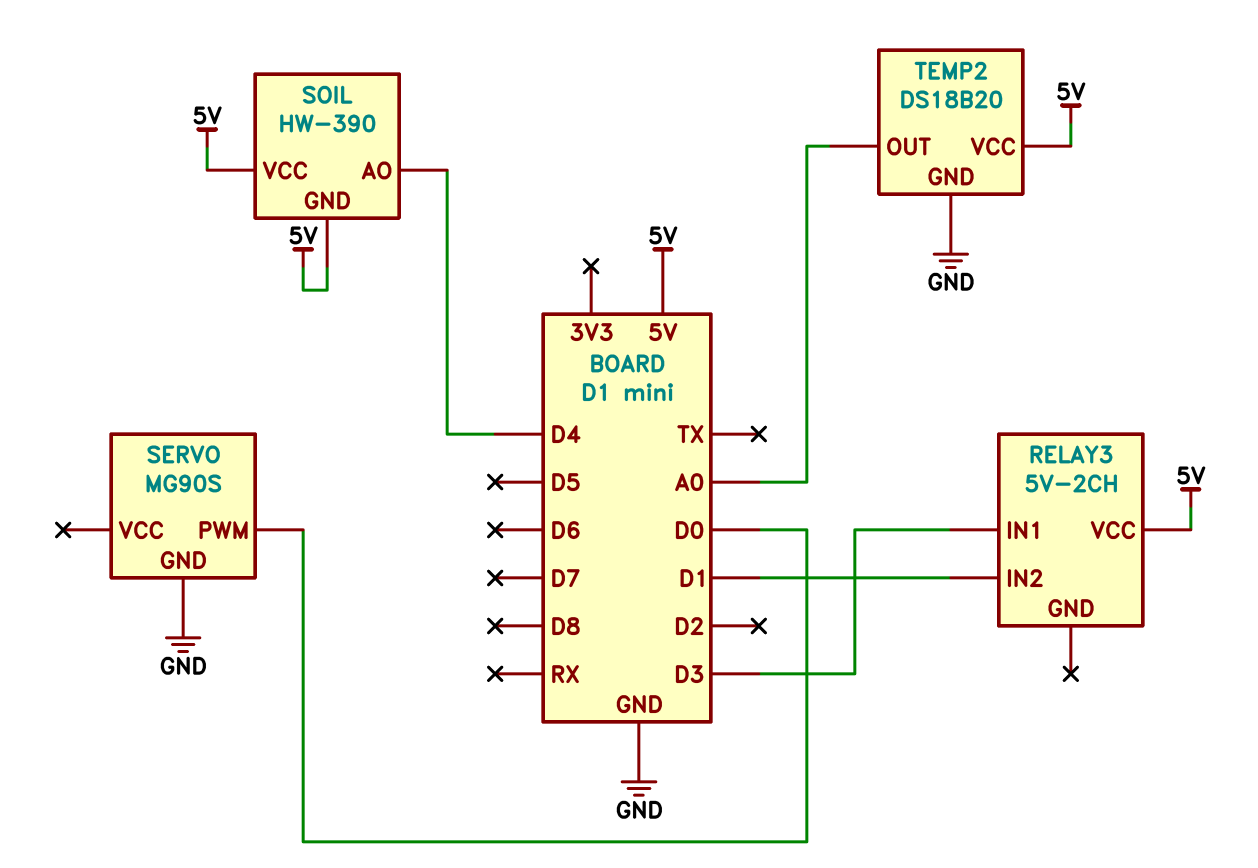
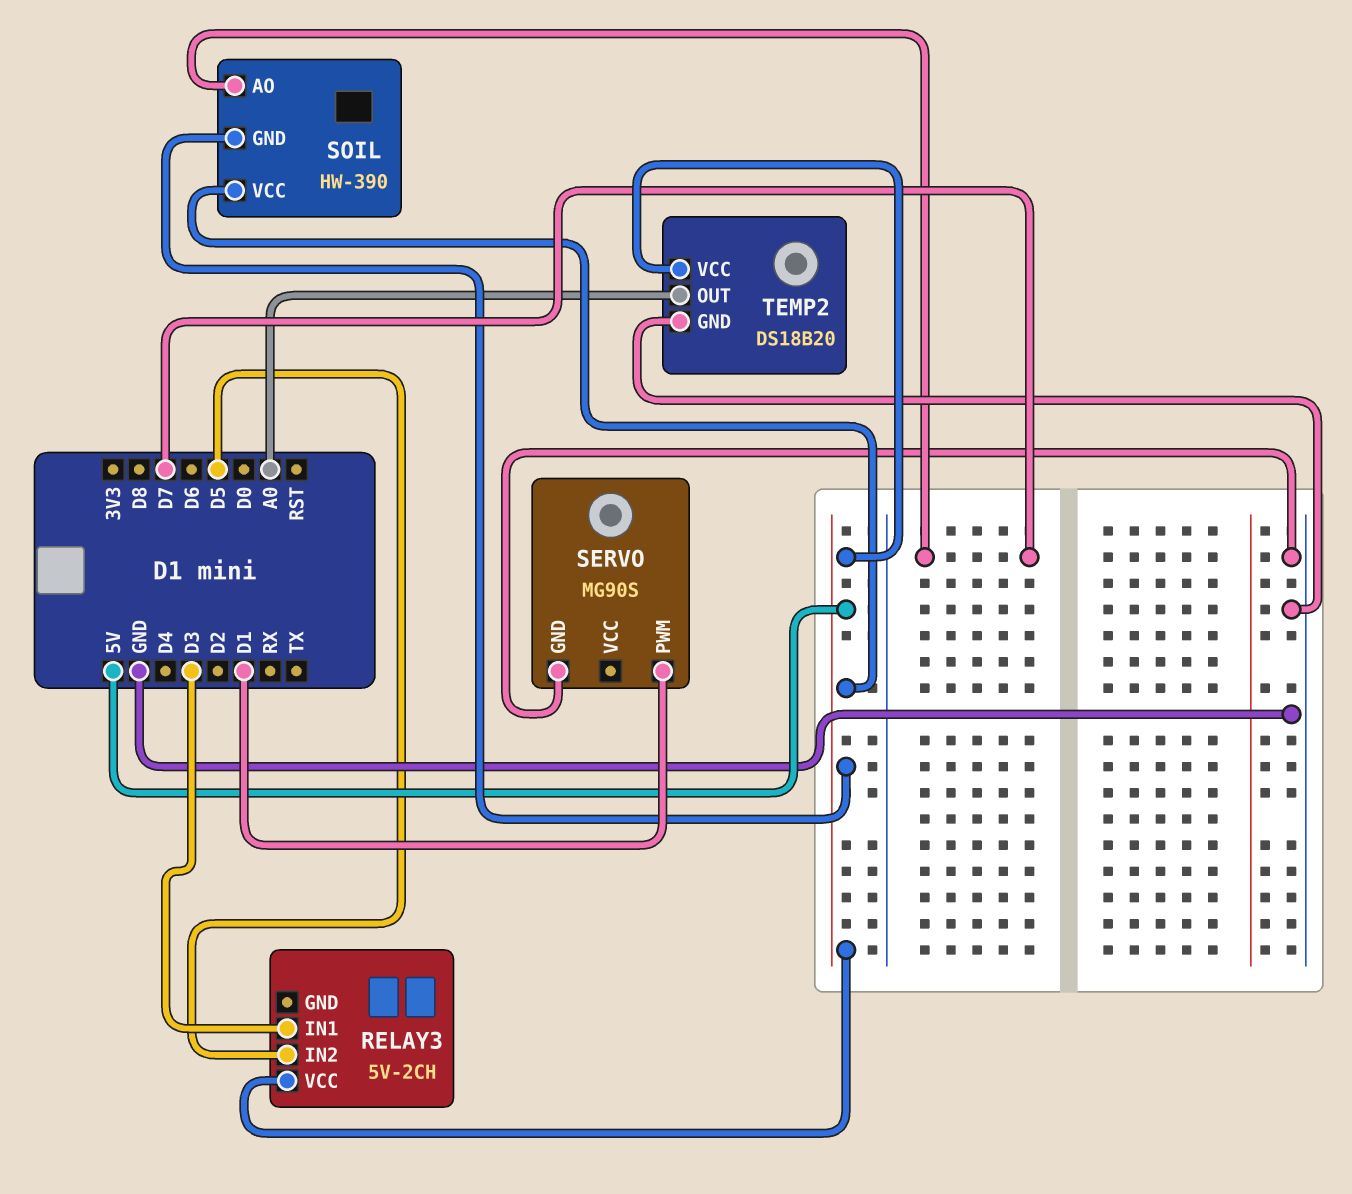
RELAY3 pin IN2: D1 -> D5
SERVO pin PWM: D0 -> D1
SOIL pin AO: D4 -> D7

